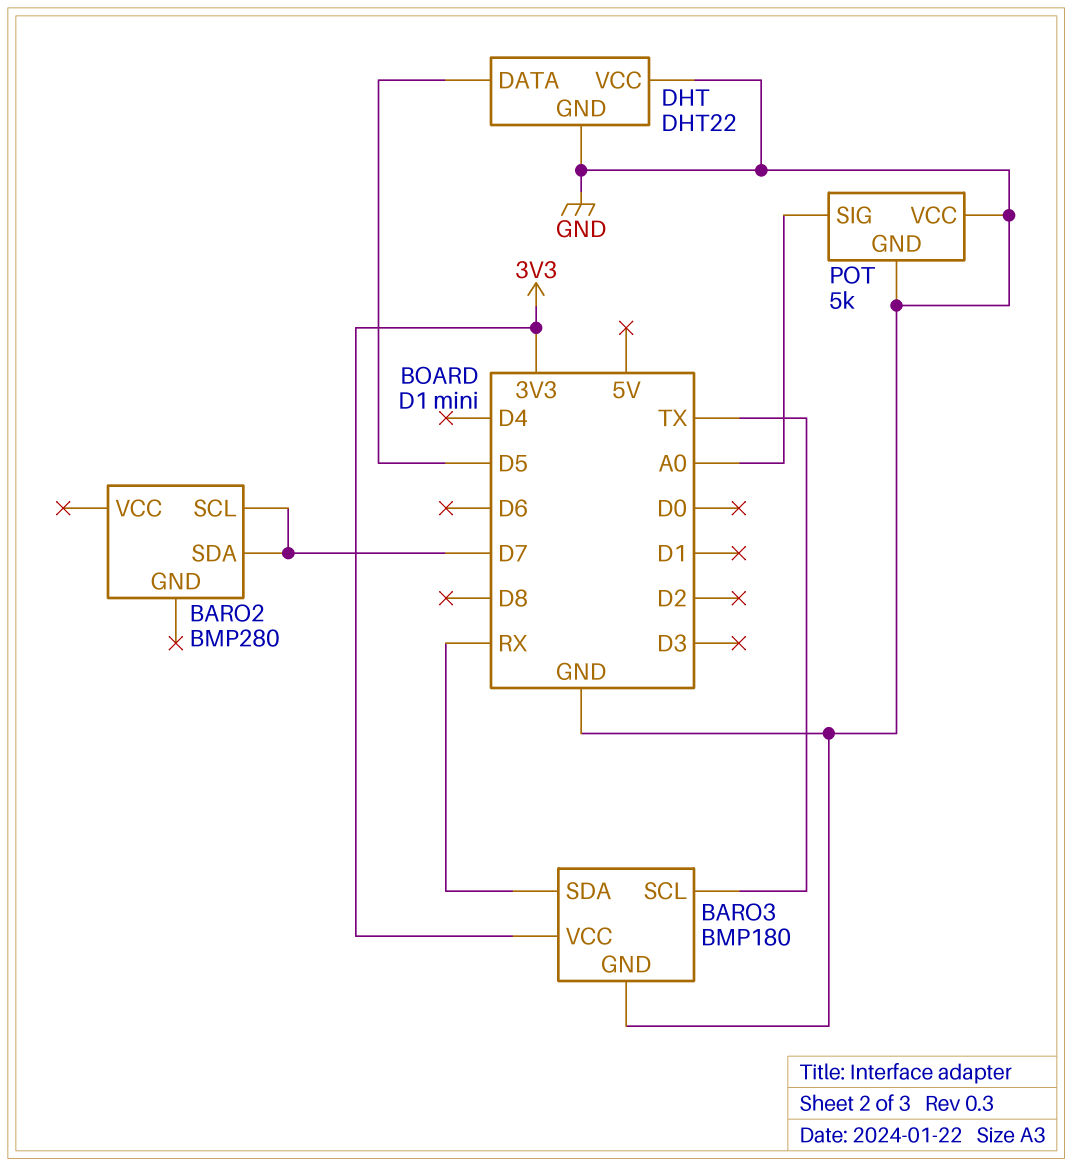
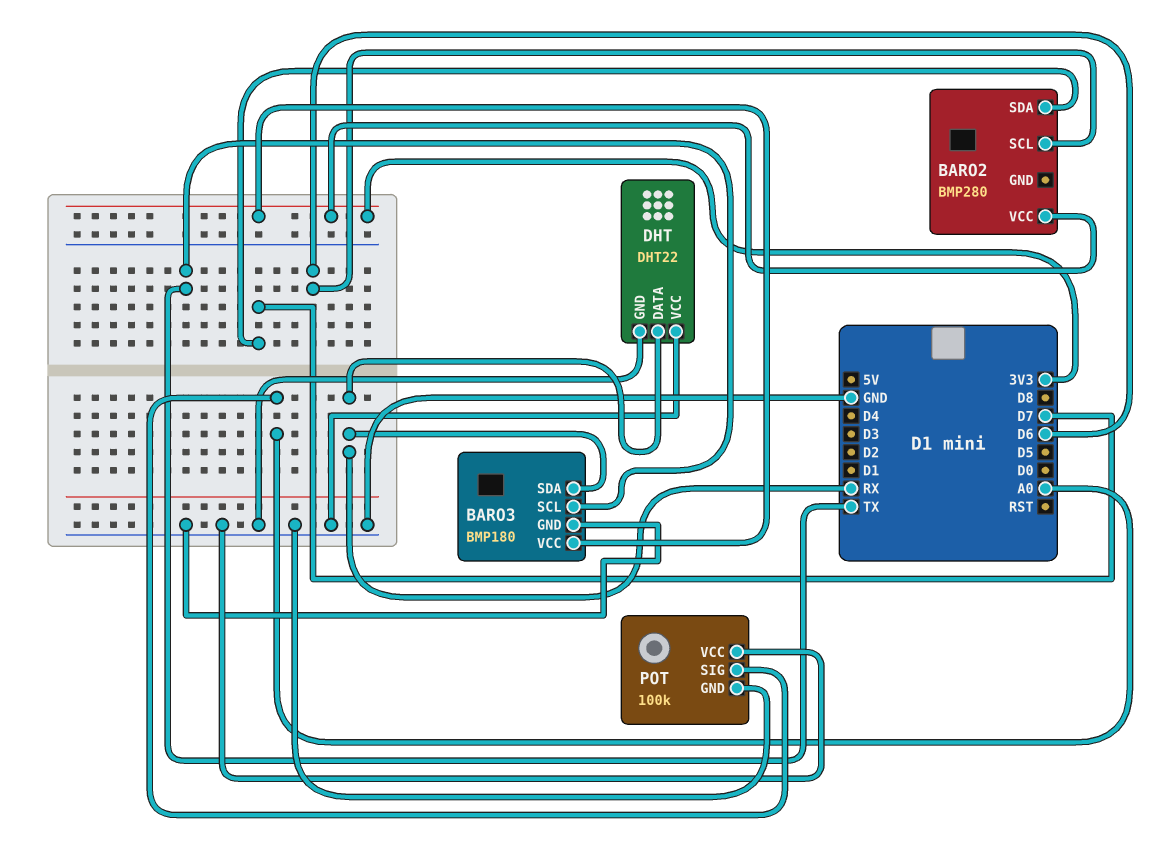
BARO2 pin SCL: D7 -> D6
BARO2 pin VCC: none -> 3V3
DHT pin DATA: D5 -> RX
POT: 5k -> 100k

